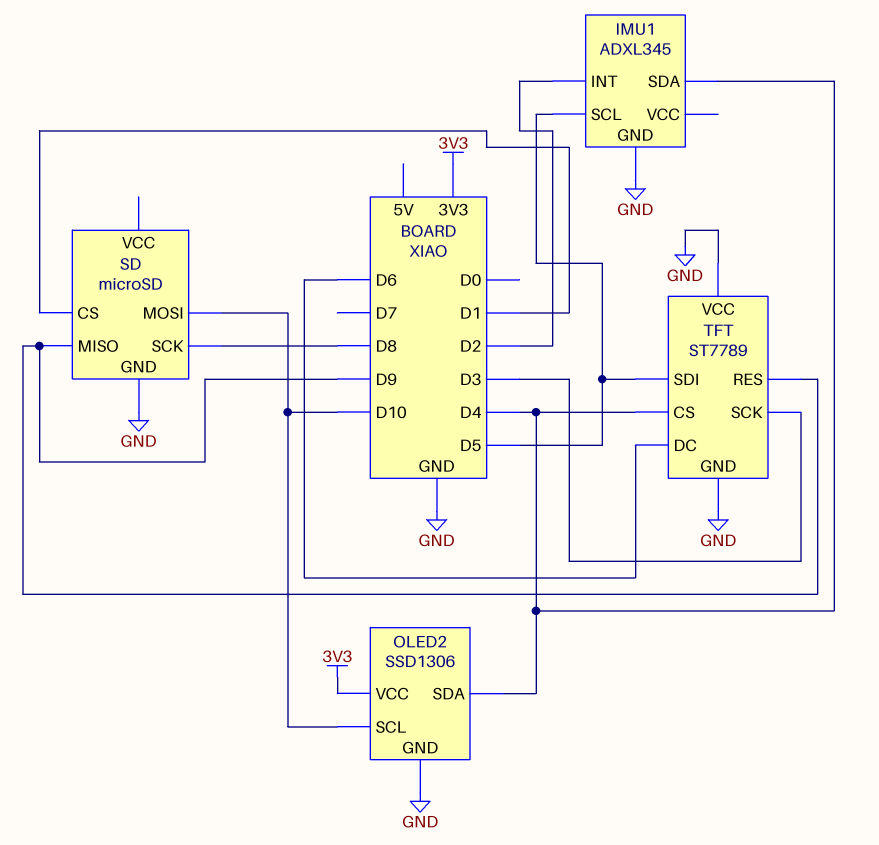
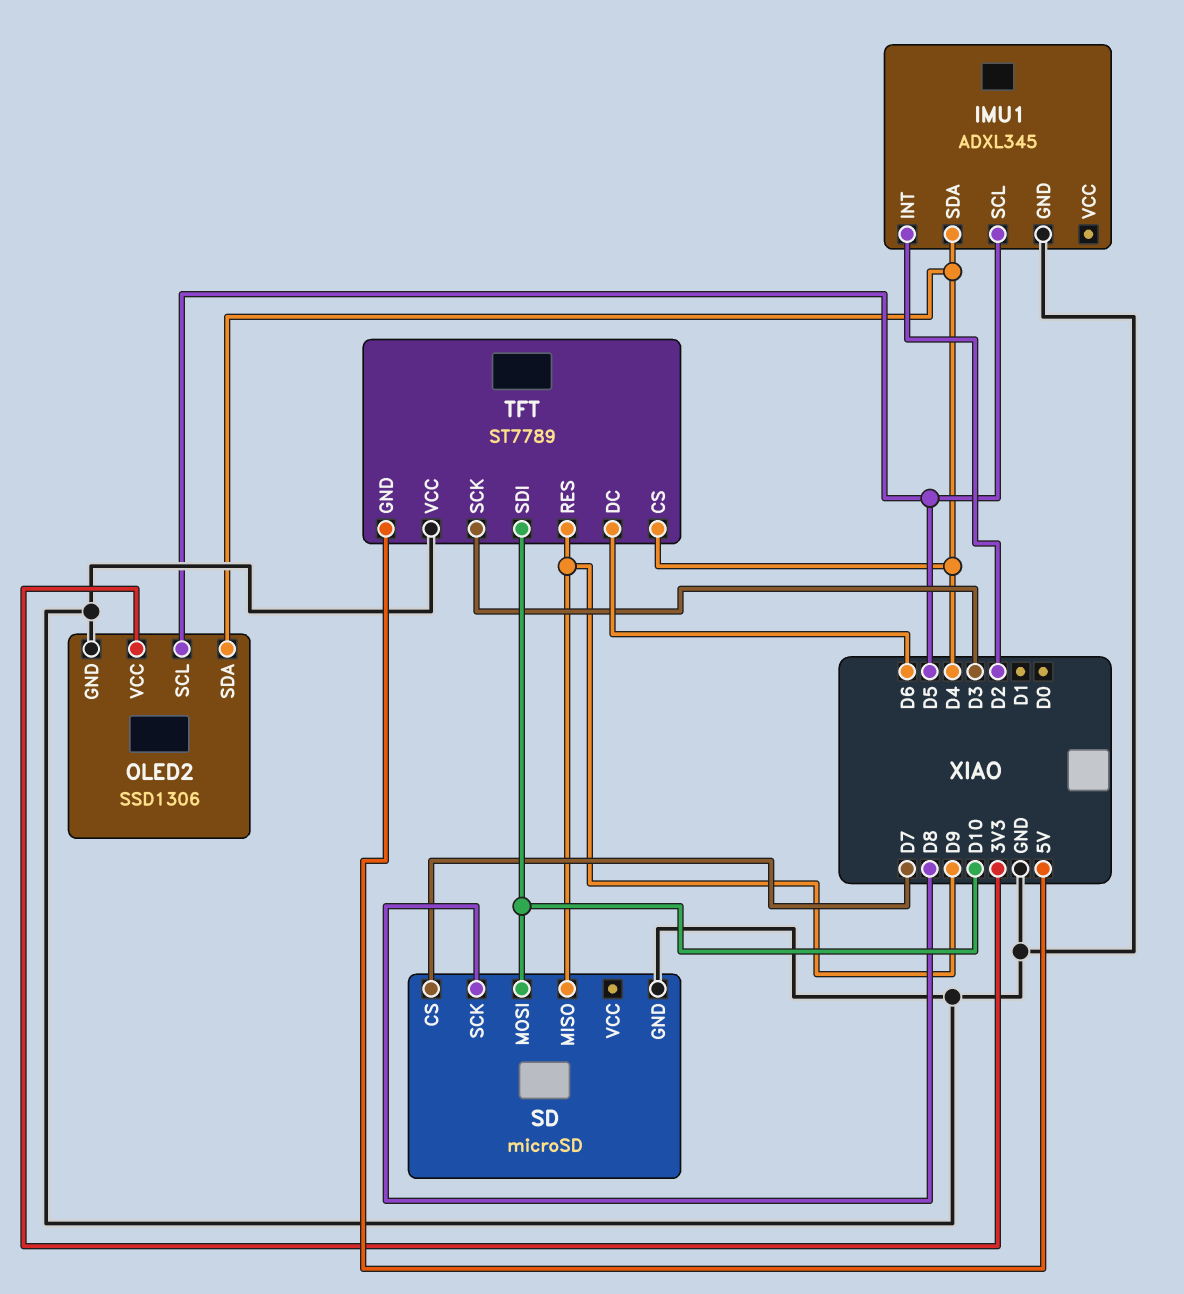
OLED2 pin SCL: D10 -> D5
SD pin CS: D1 -> D7
TFT pin GND: GND -> 5V
TFT pin SDI: D5 -> D10

